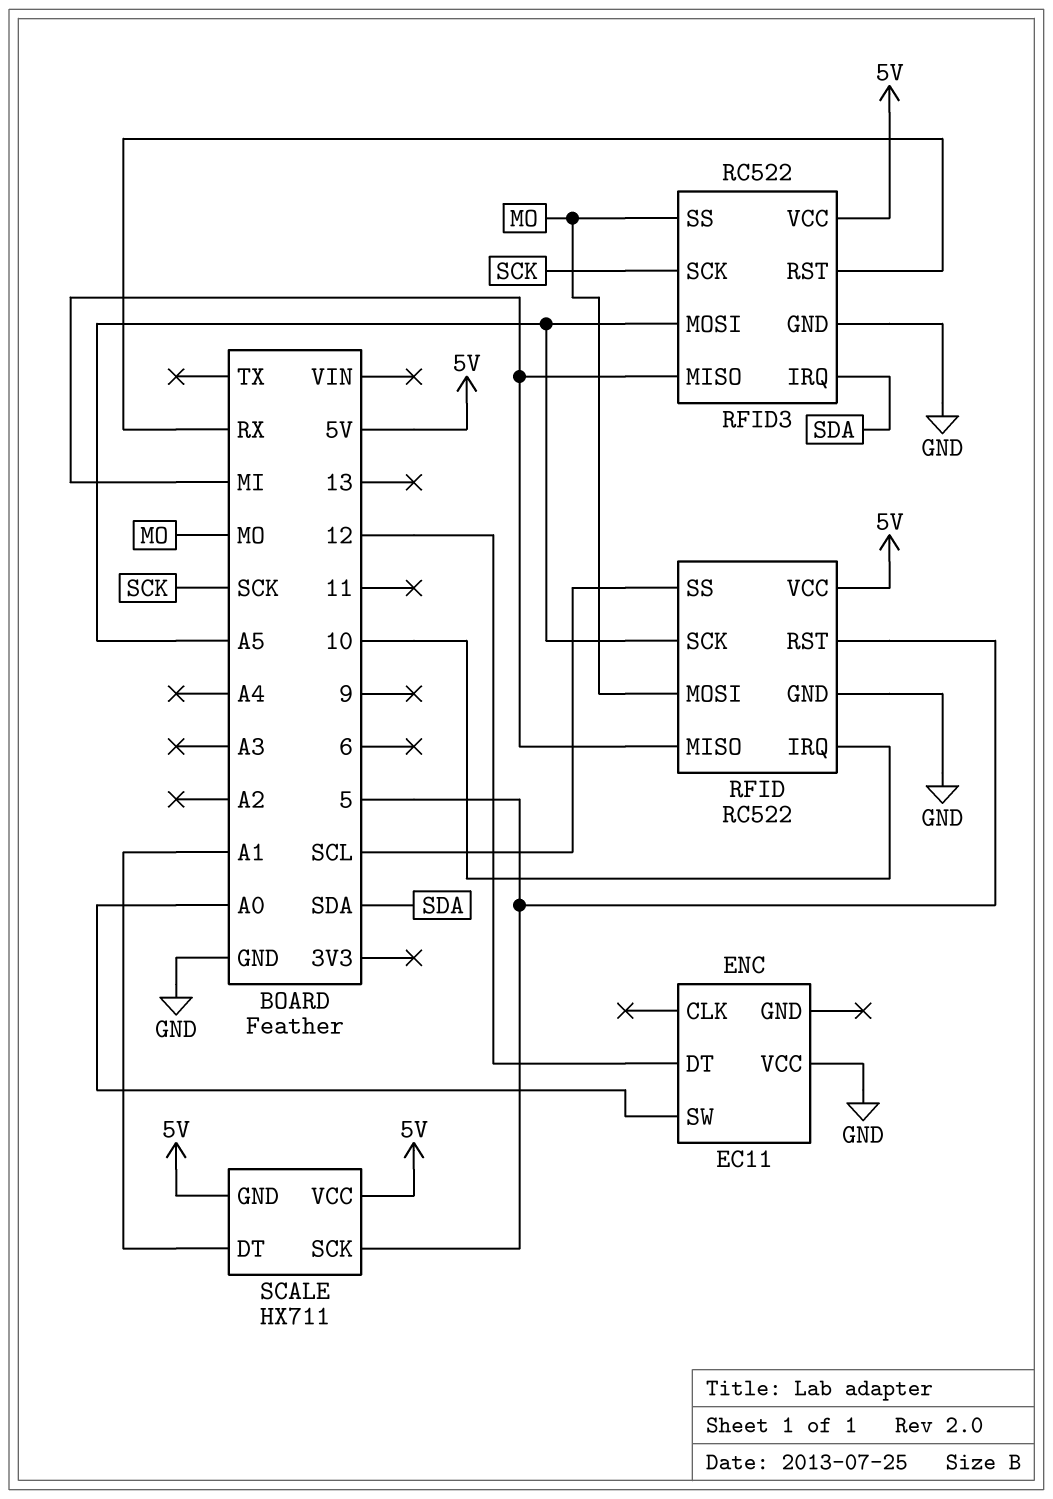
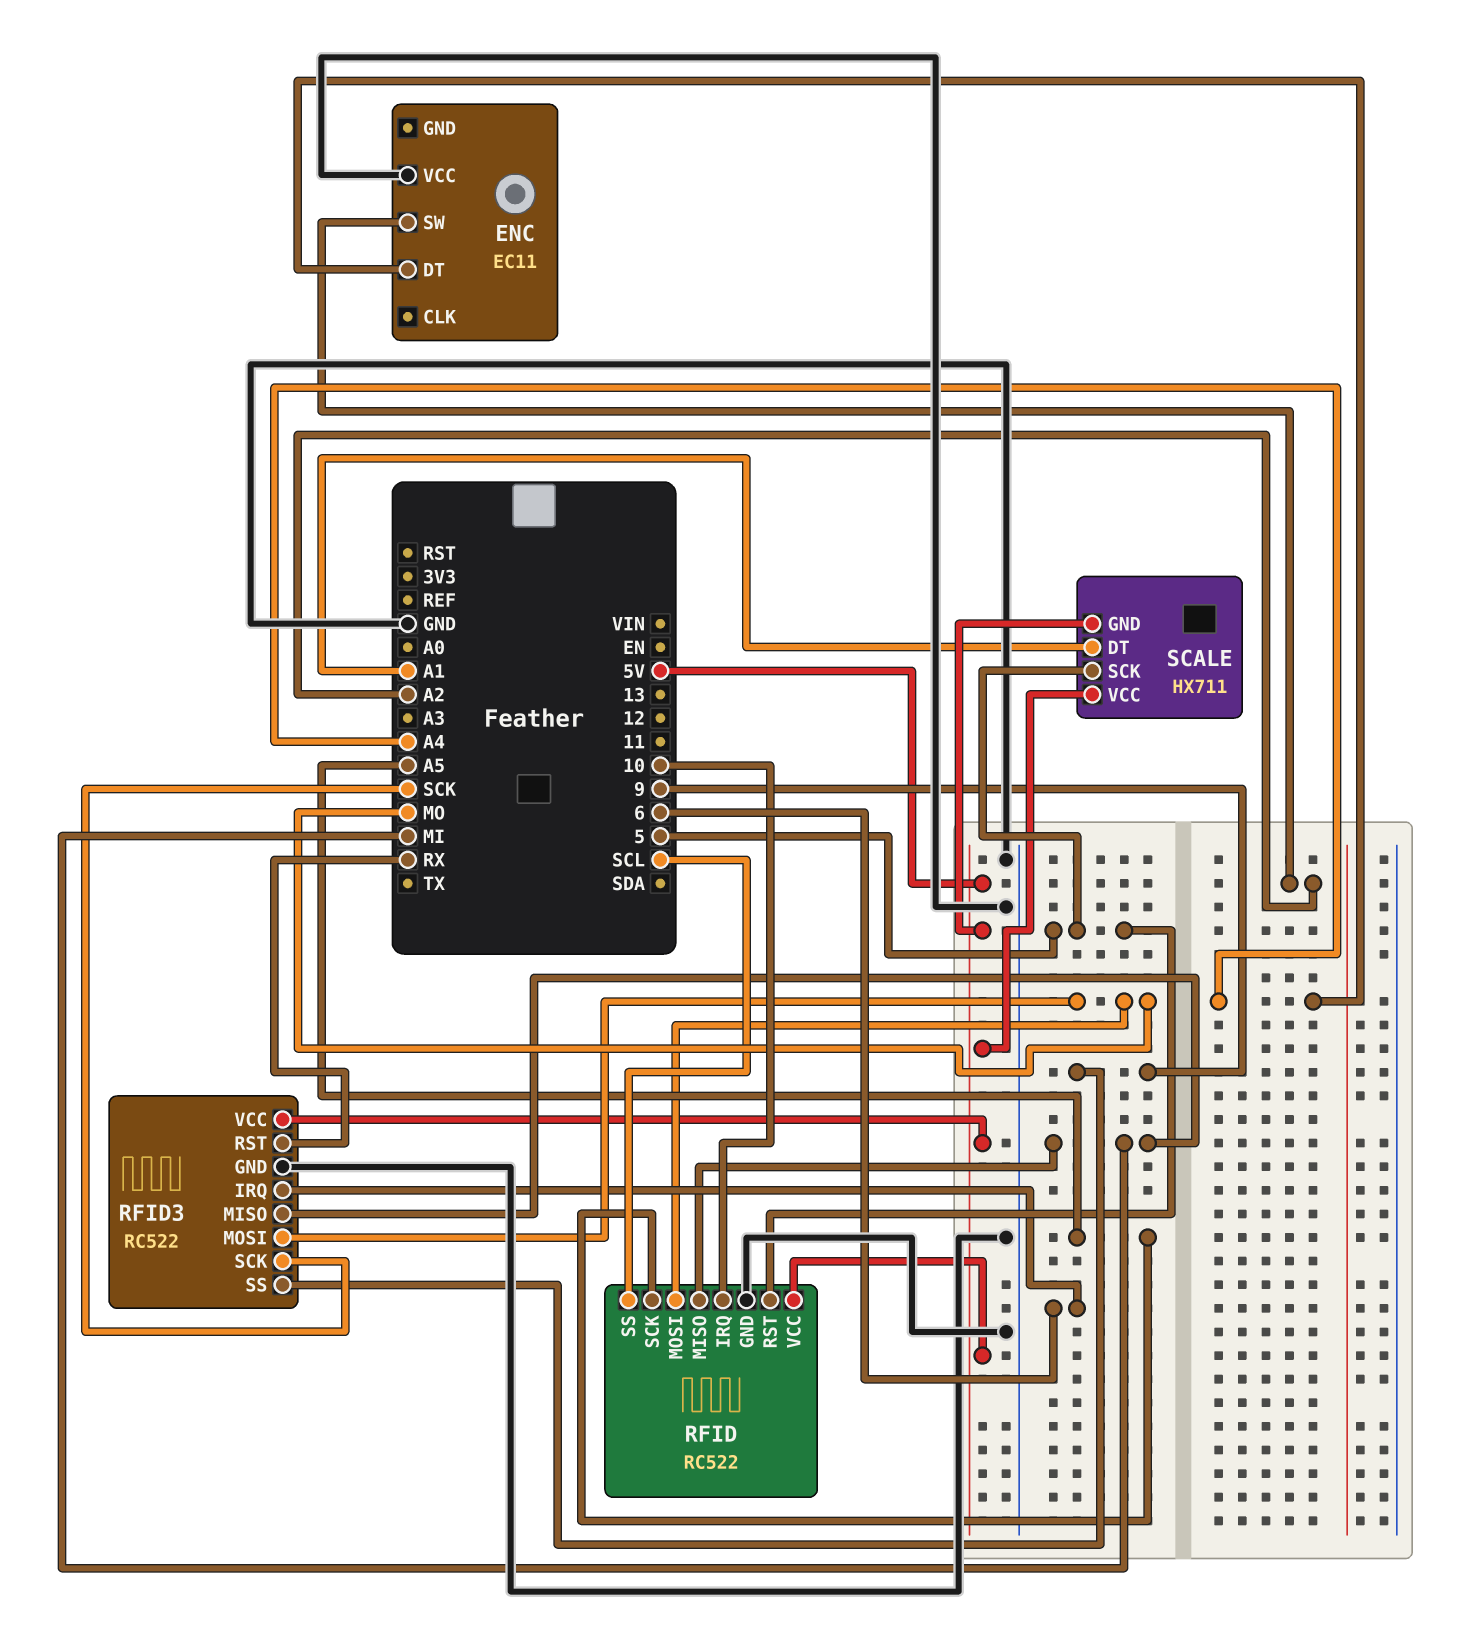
ENC pin DT: 12 -> A4
ENC pin SW: A0 -> A2
RFID3 pin IRQ: SDA -> 6
RFID3 pin MOSI: A5 -> MO
RFID3 pin SS: MO -> 9

